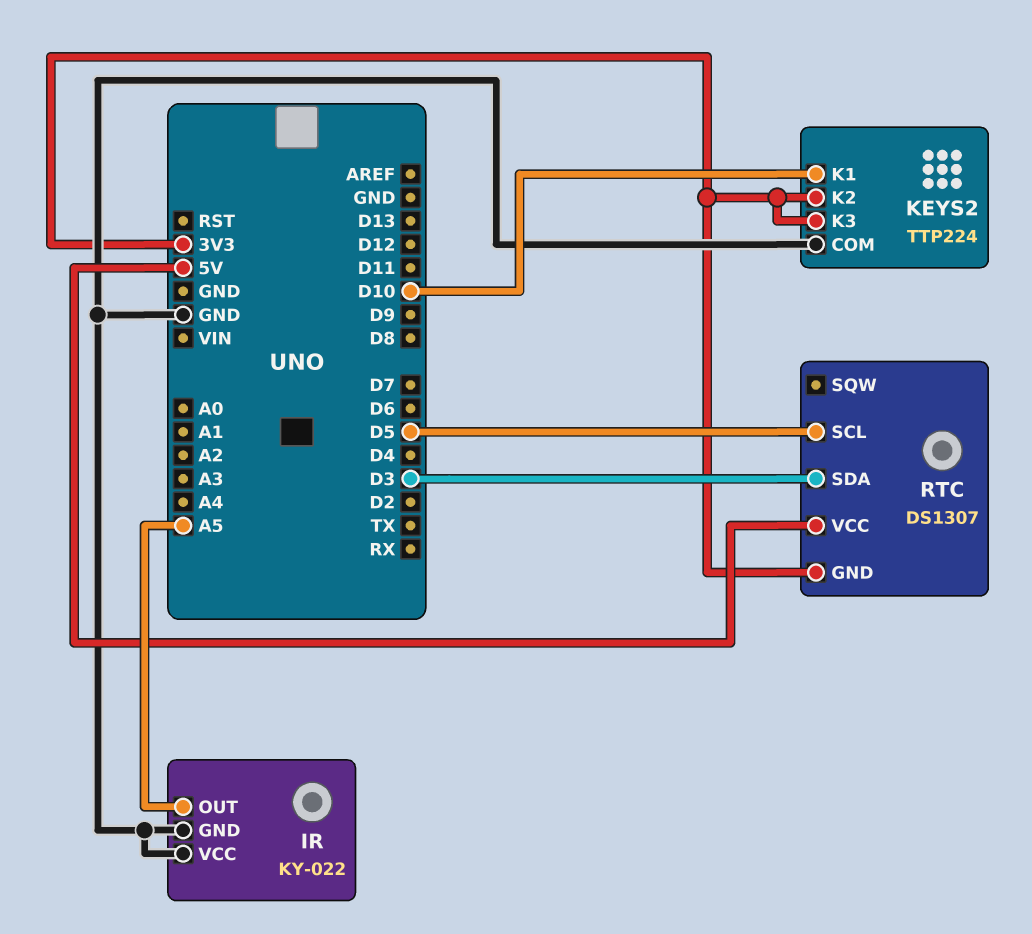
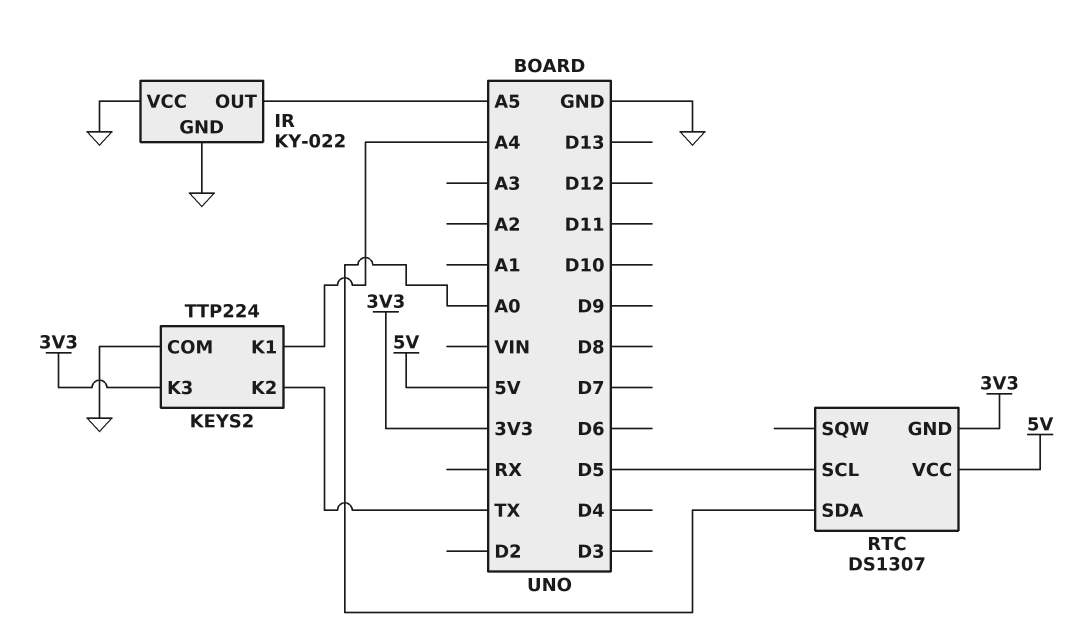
KEYS2 pin K1: D10 -> A4
KEYS2 pin K2: 3V3 -> TX
RTC pin SDA: D3 -> A0

